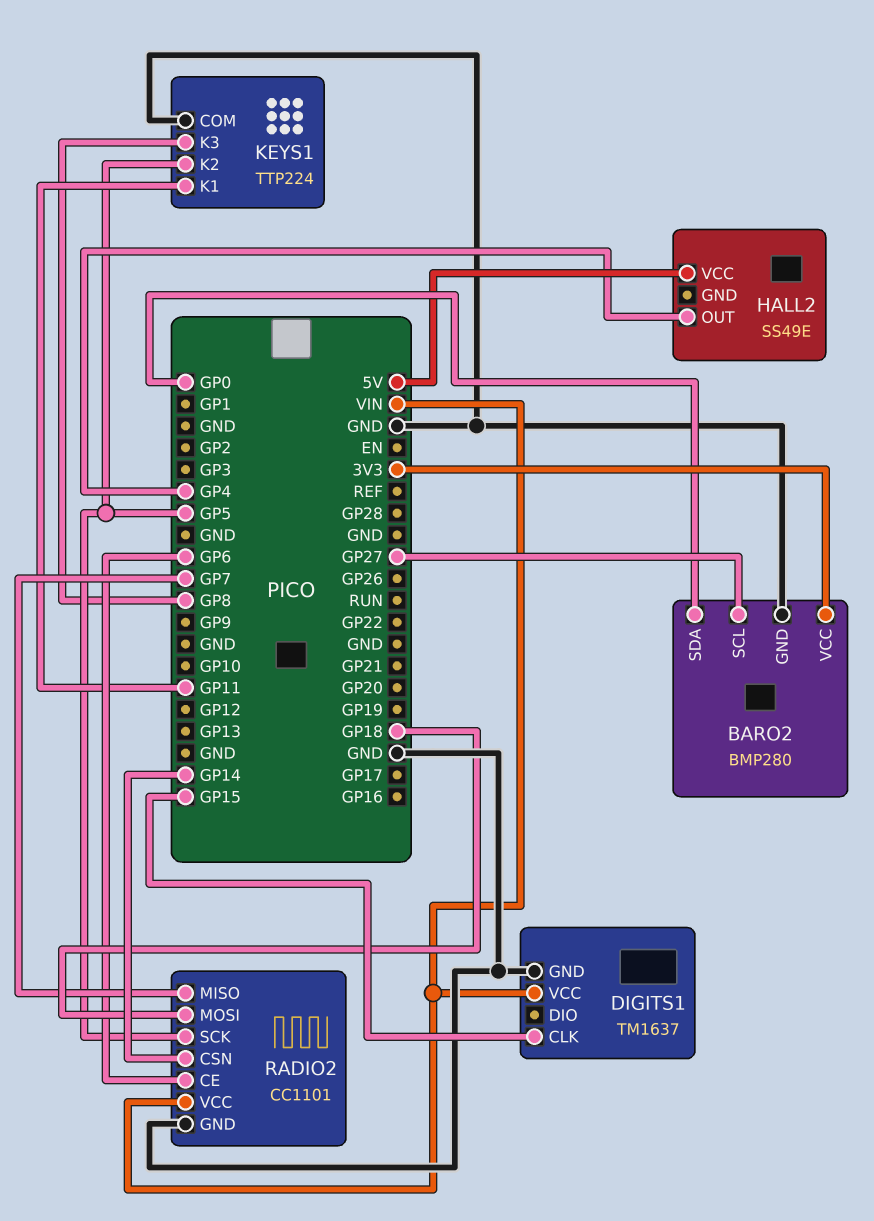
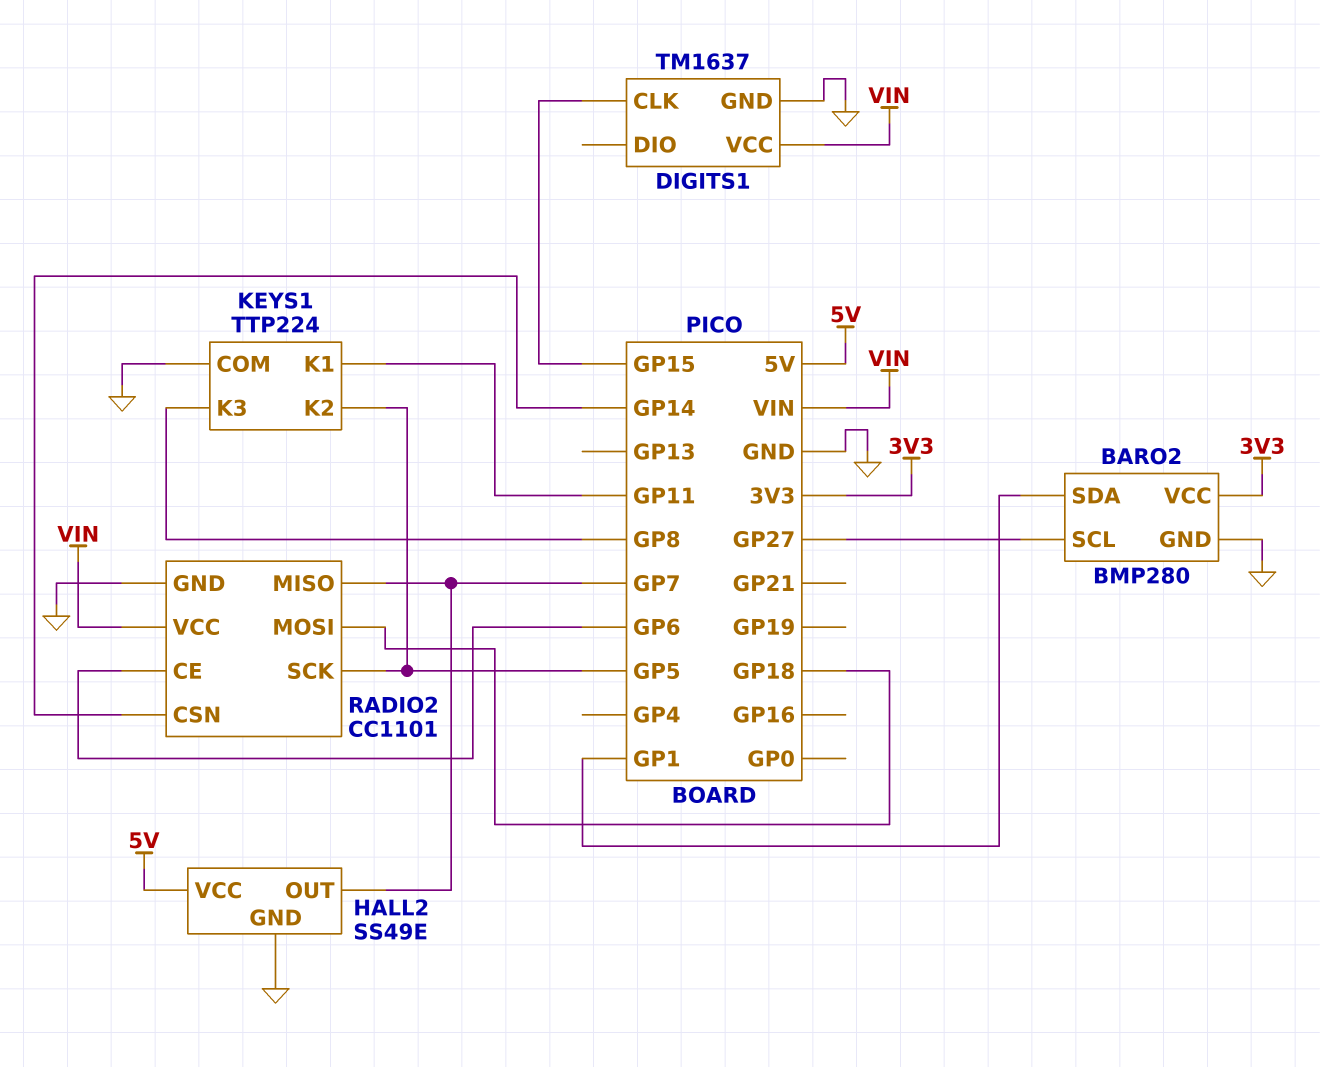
BARO2 pin SDA: GP0 -> GP1
HALL2 pin GND: none -> GND
HALL2 pin OUT: GP4 -> GP7

